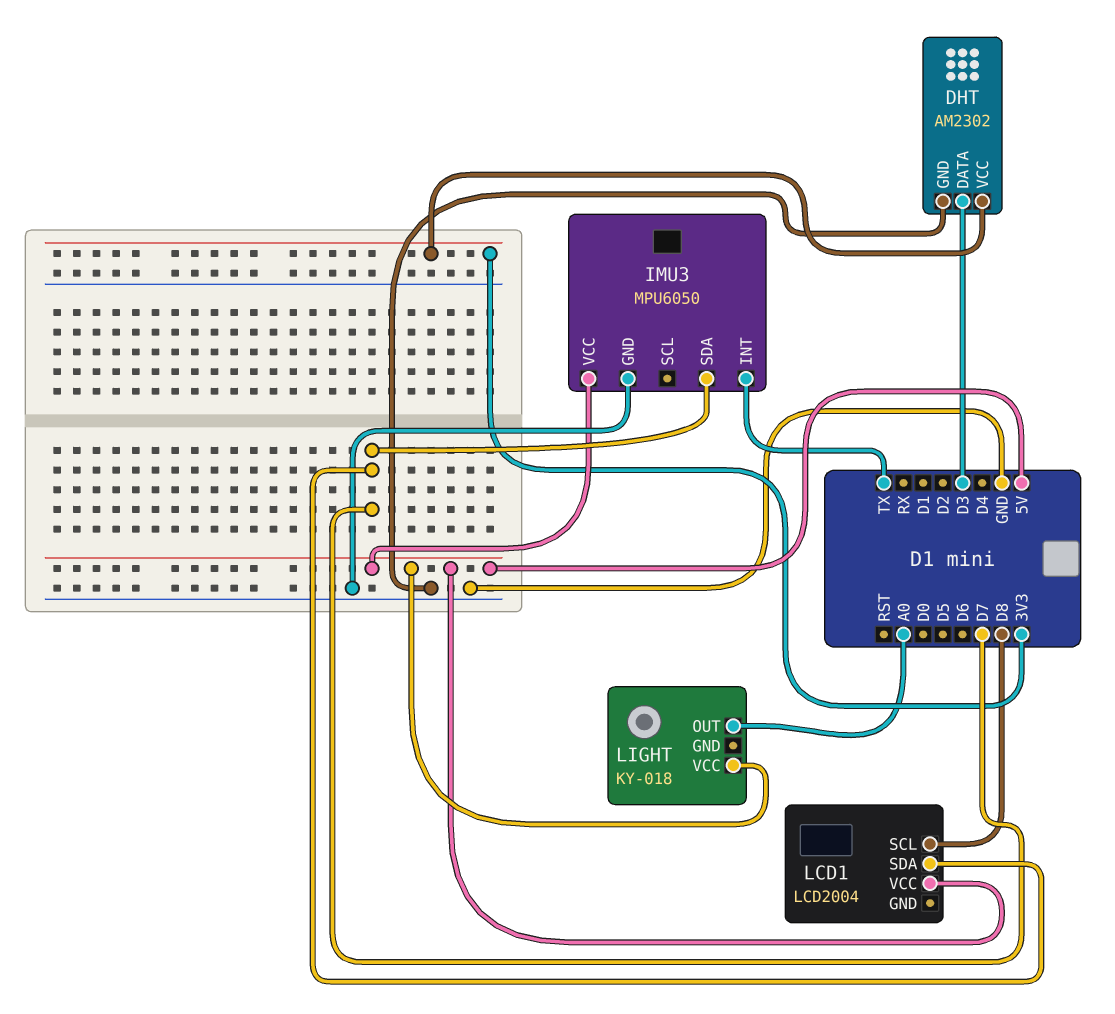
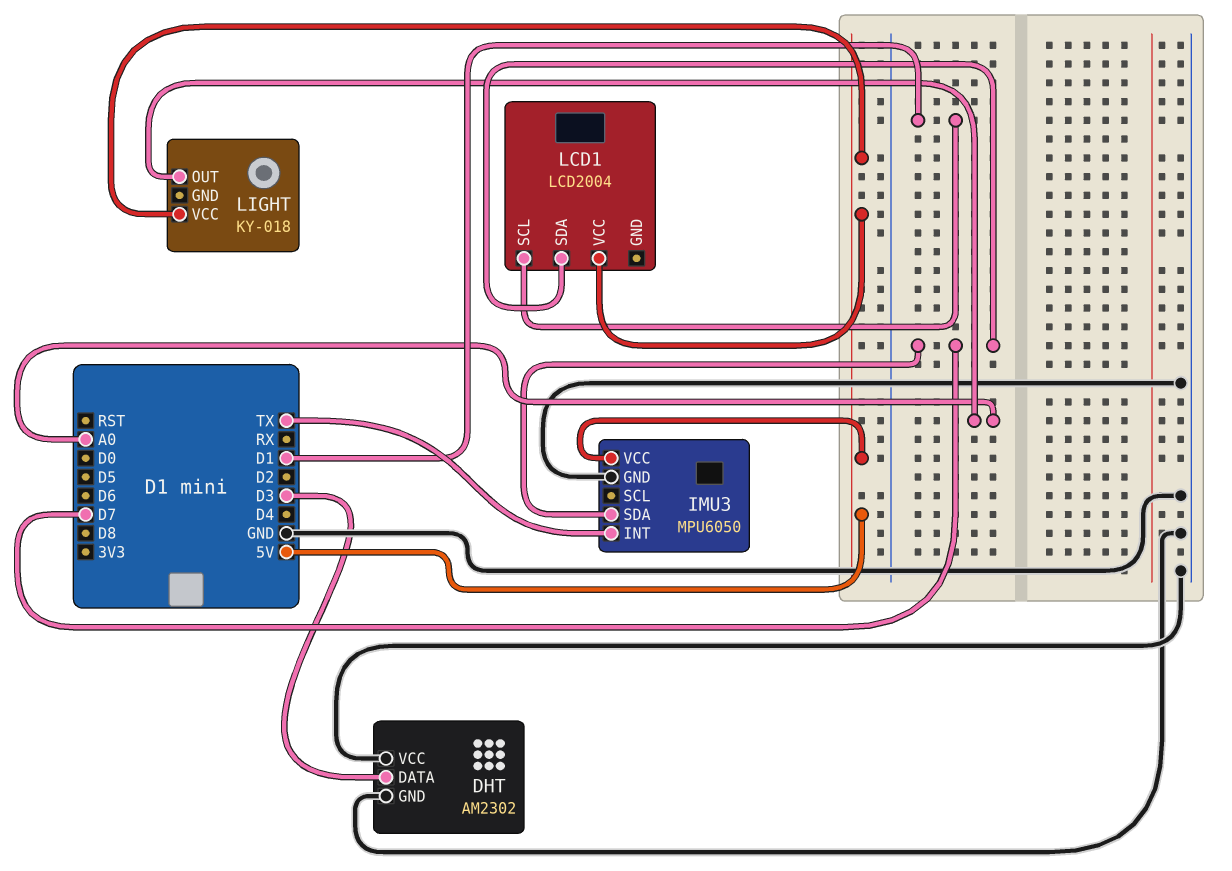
DHT pin VCC: 3V3 -> GND
LCD1 pin SCL: D8 -> D1

